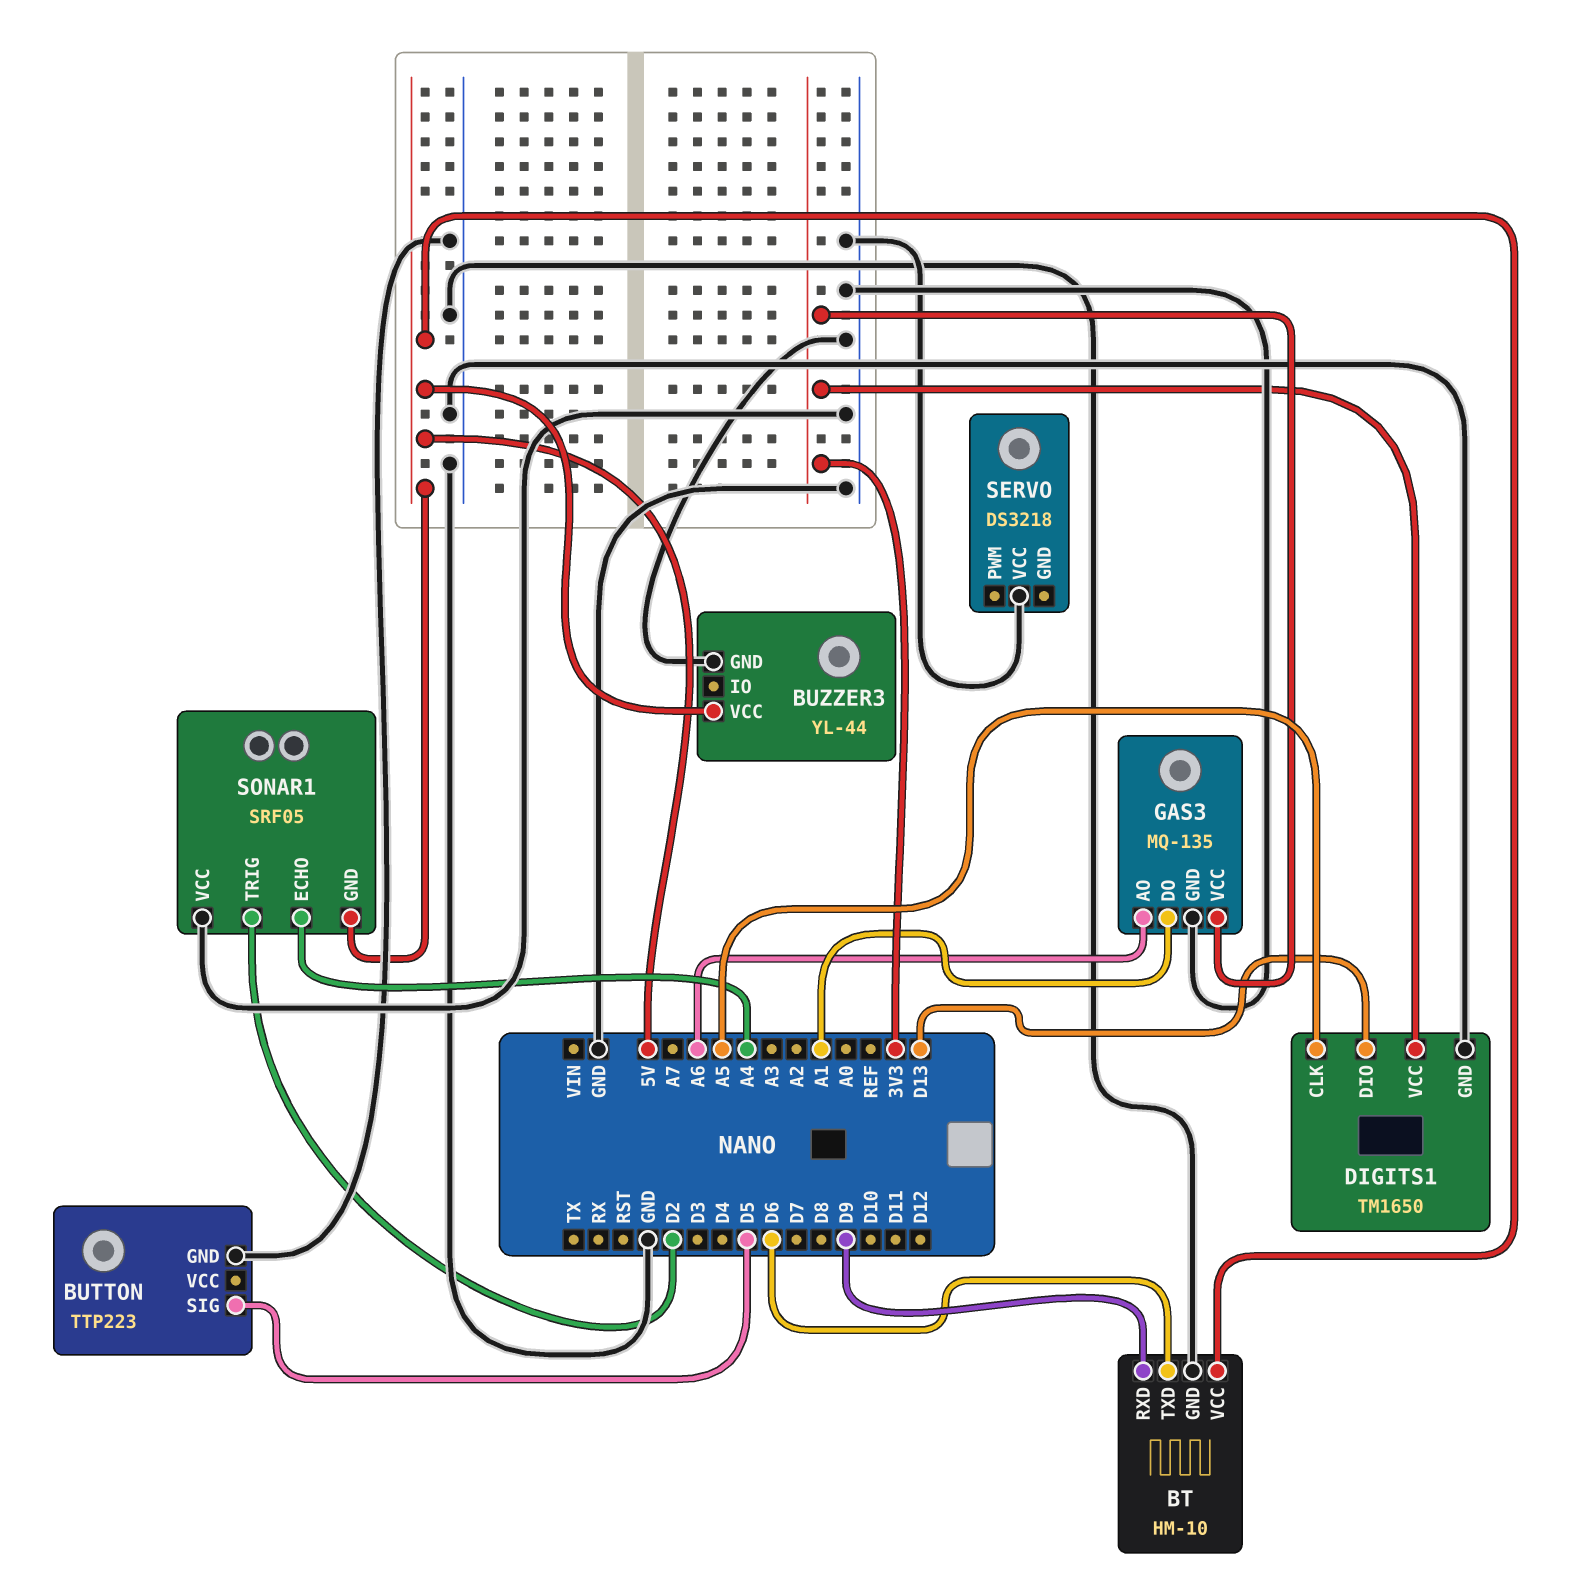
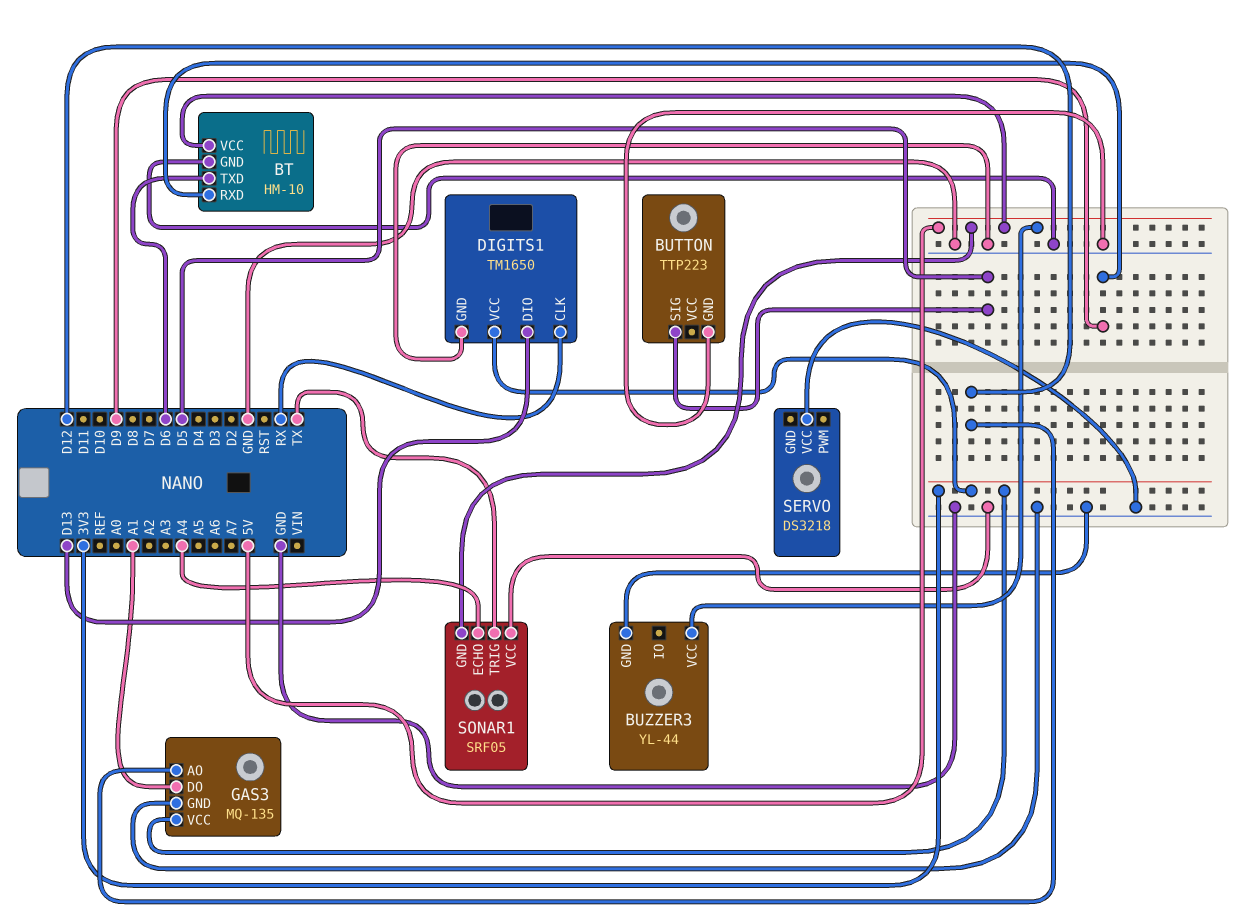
DIGITS1 pin CLK: A5 -> RX
GAS3 pin AO: A6 -> D12
SONAR1 pin TRIG: D2 -> TX

